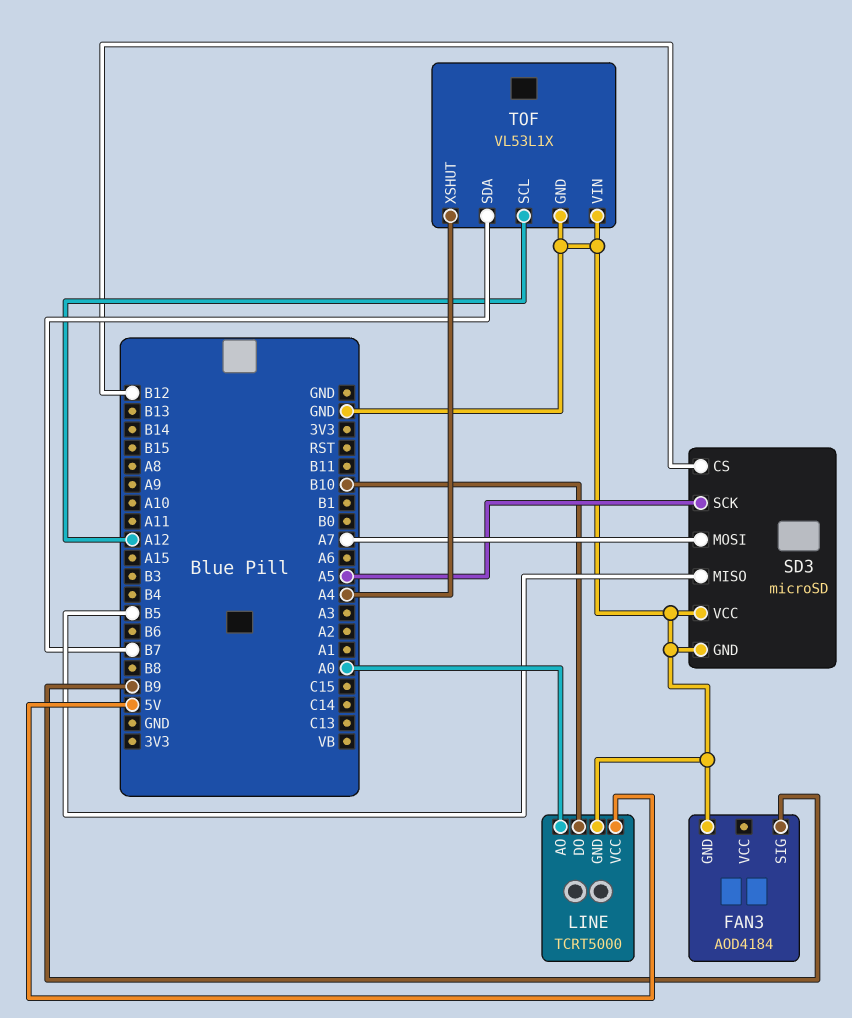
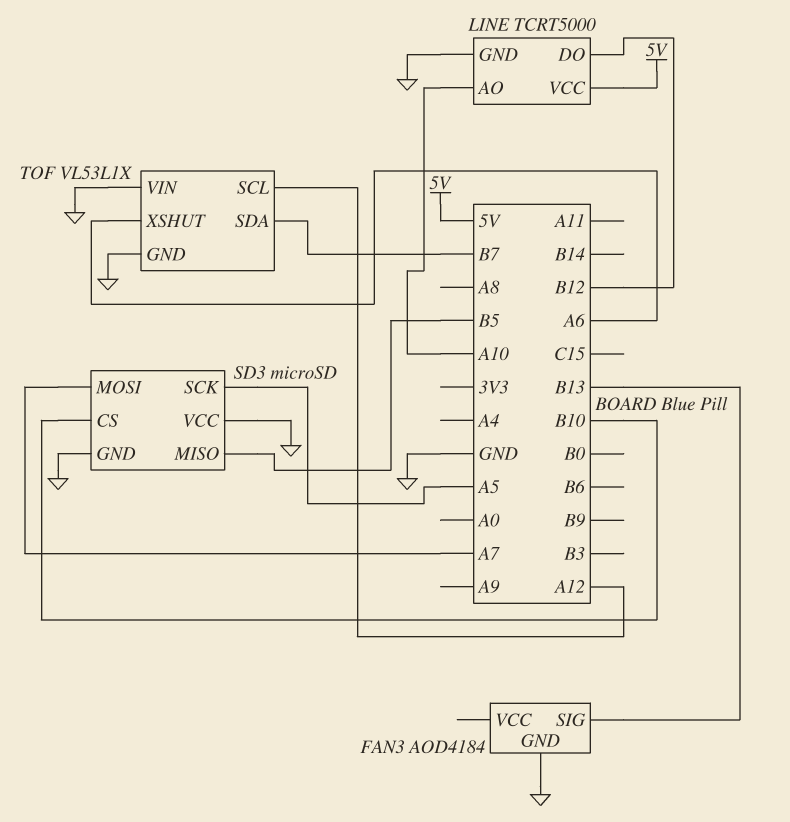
FAN3 pin SIG: B9 -> B13
LINE pin AO: A0 -> A10
LINE pin DO: B10 -> B12
SD3 pin CS: B12 -> B10
TOF pin XSHUT: A4 -> A6

